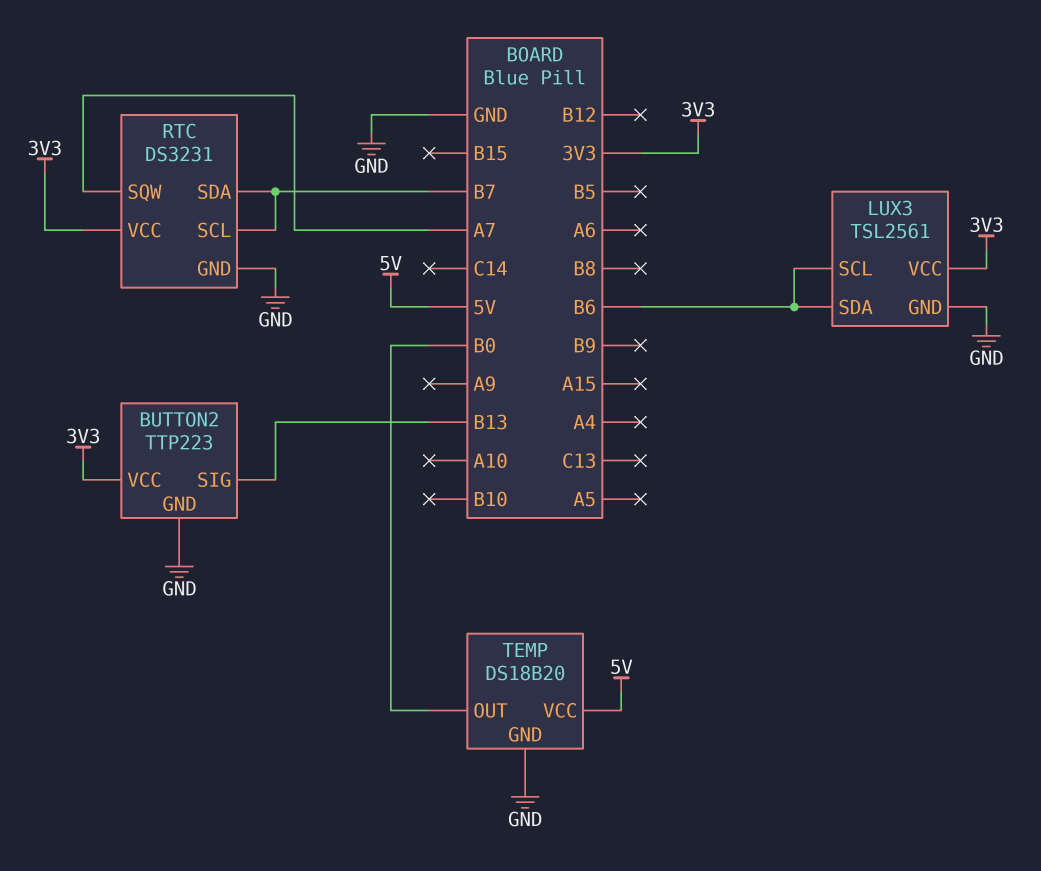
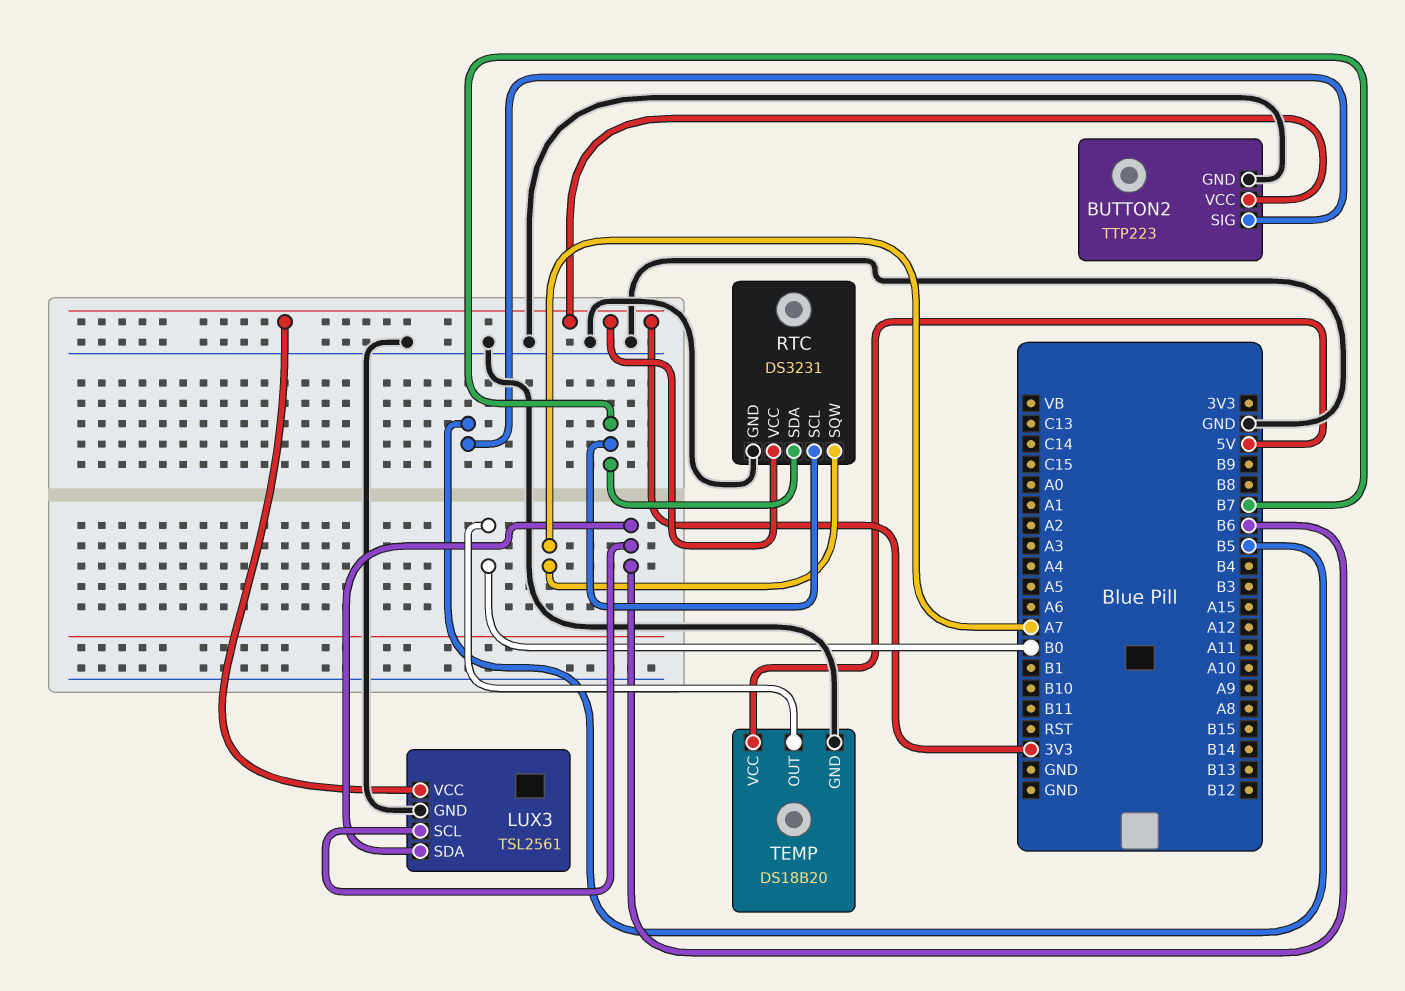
BUTTON2 pin SIG: B13 -> B5

